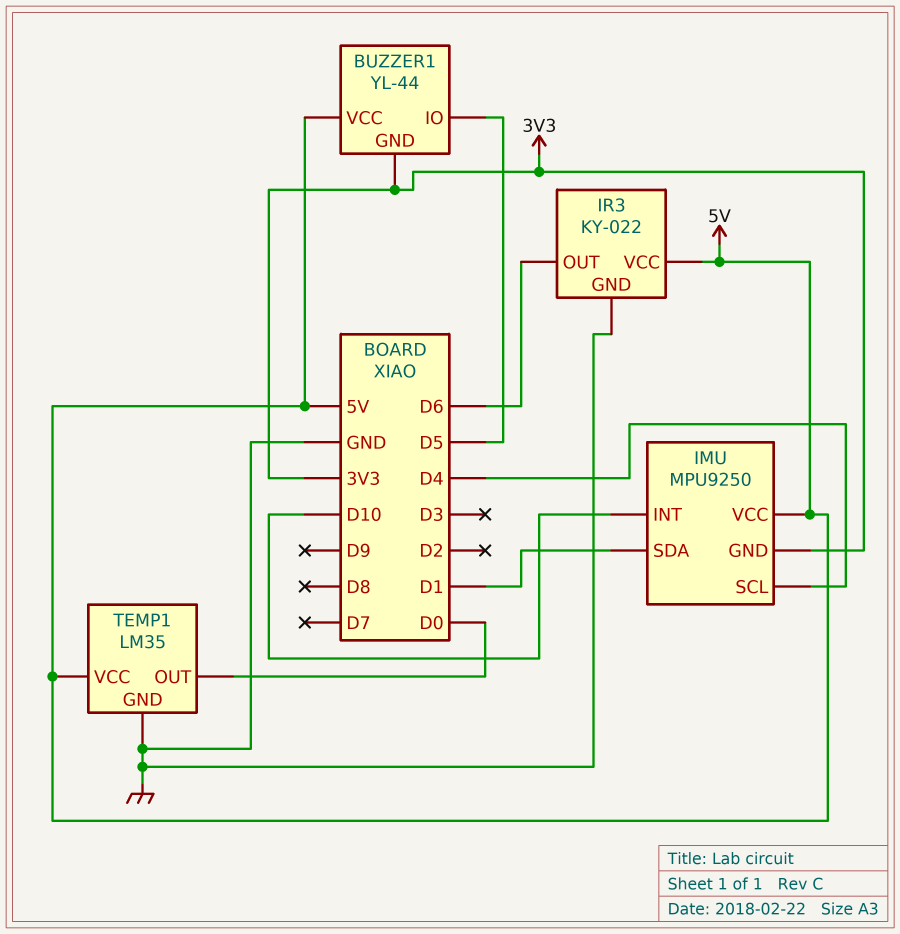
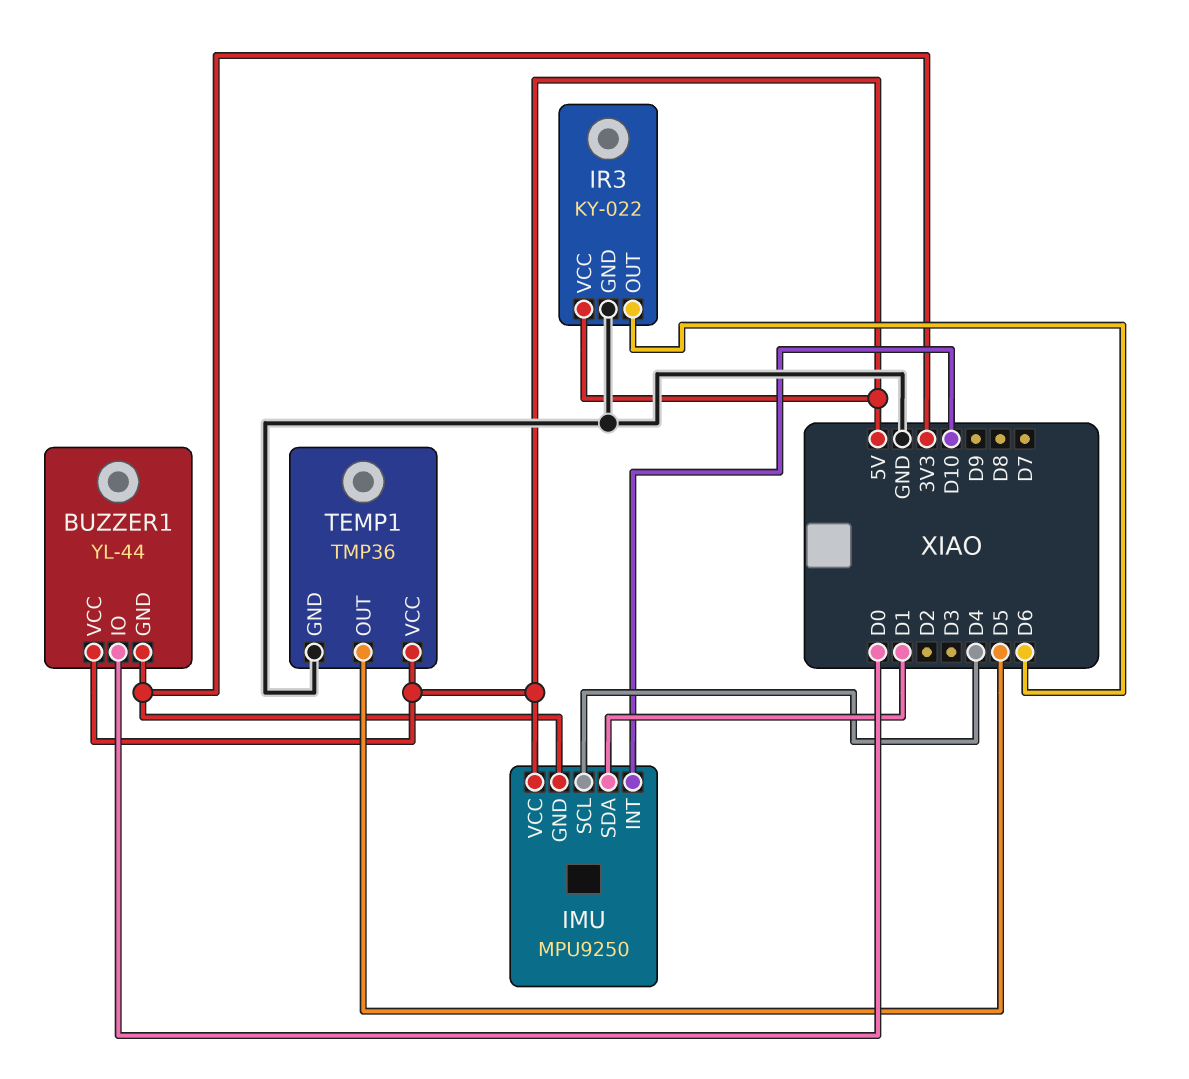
BUZZER1 pin IO: D5 -> D0
TEMP1: LM35 -> TMP36
TEMP1 pin OUT: D0 -> D5

